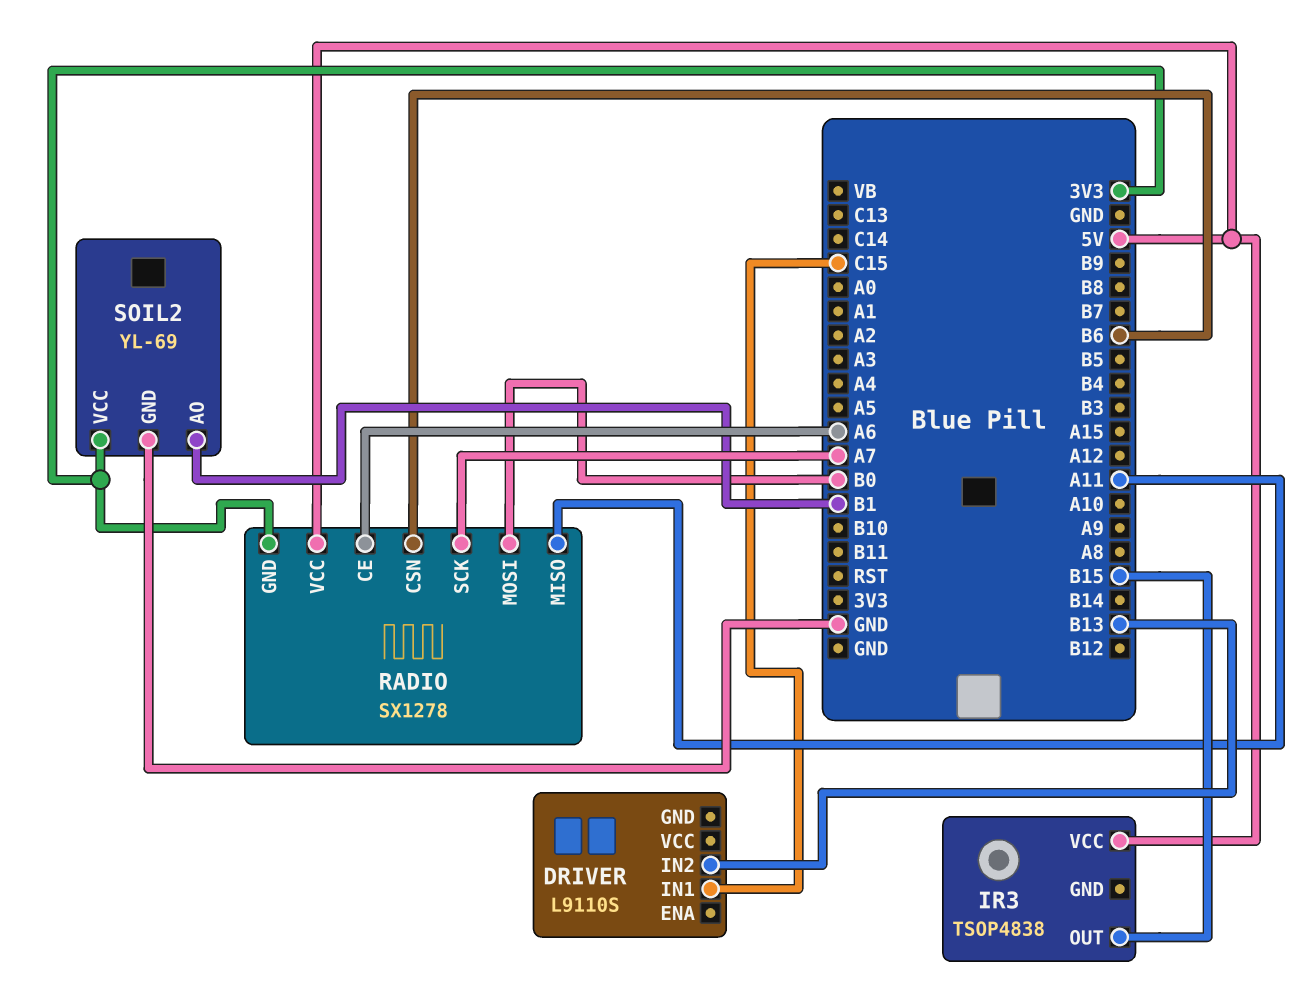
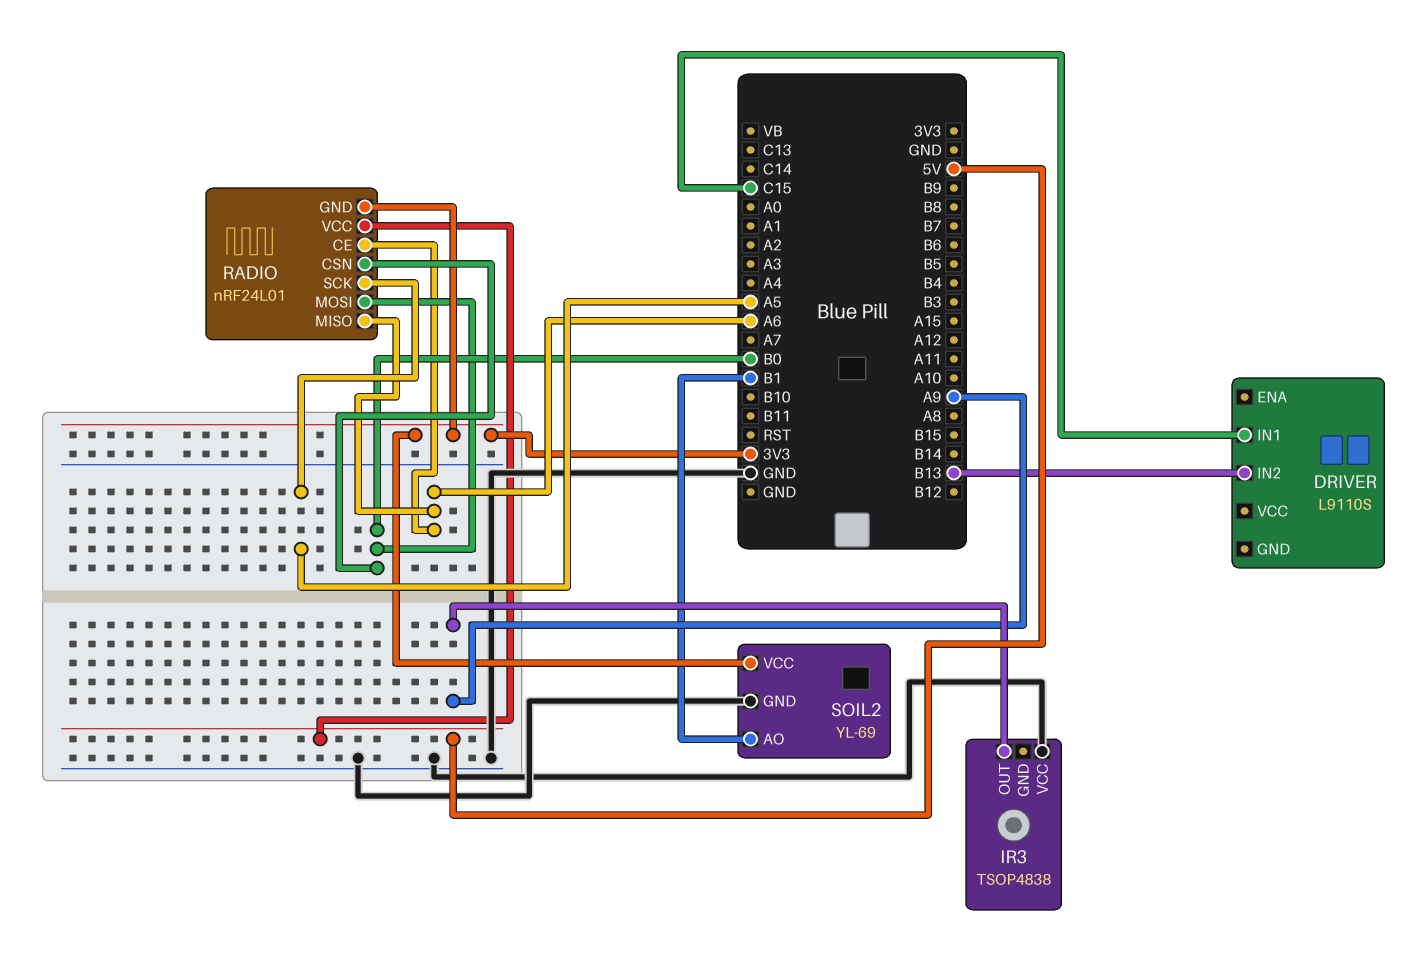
IR3 pin OUT: B15 -> A9
IR3 pin VCC: 5V -> GND
RADIO: SX1278 -> nRF24L01
RADIO pin CSN: B6 -> B0
RADIO pin MISO: A11 -> A6
RADIO pin SCK: A7 -> A5

